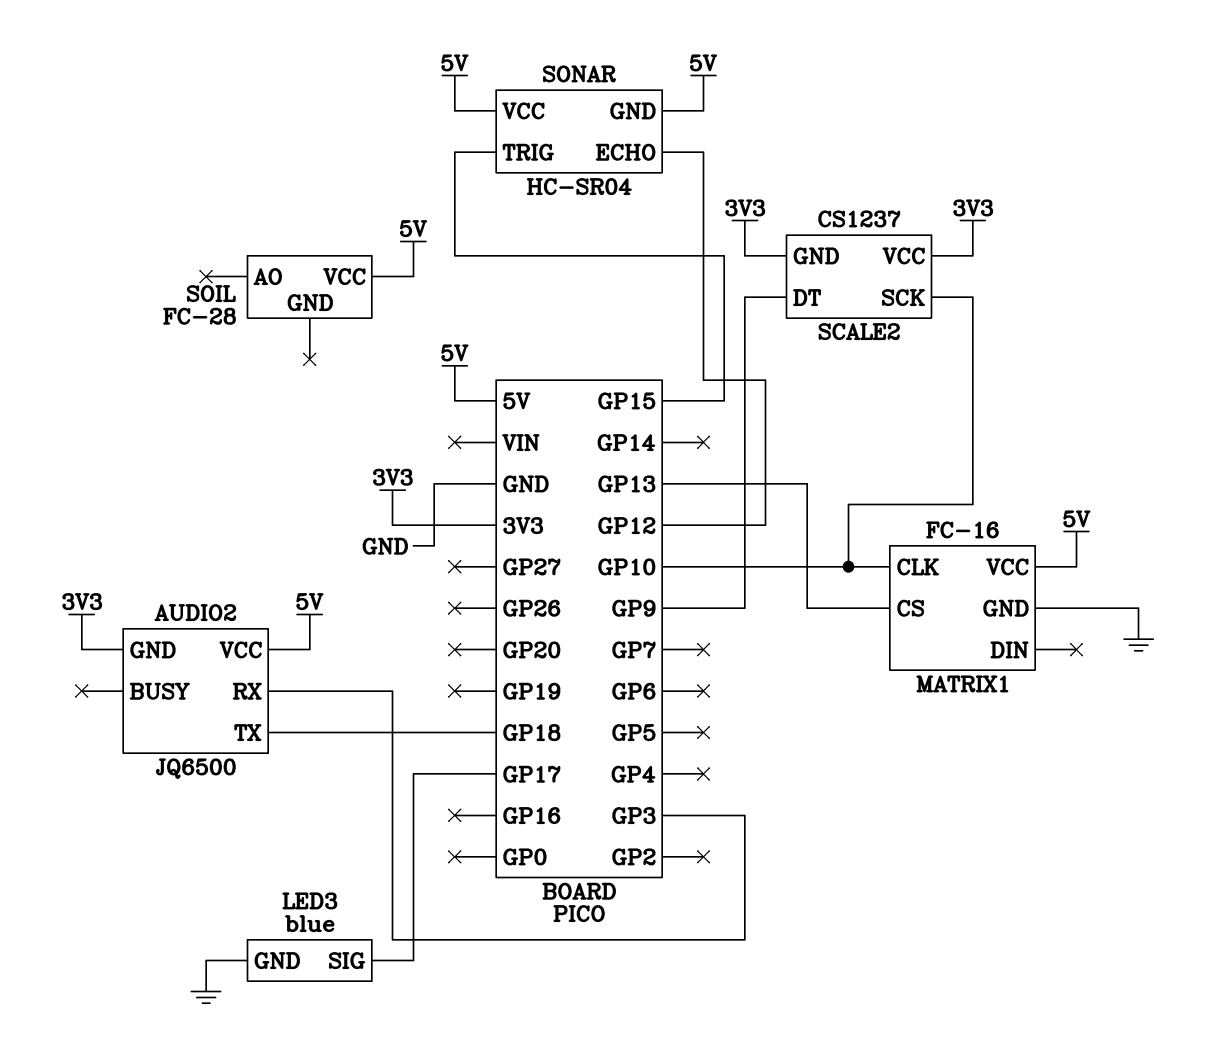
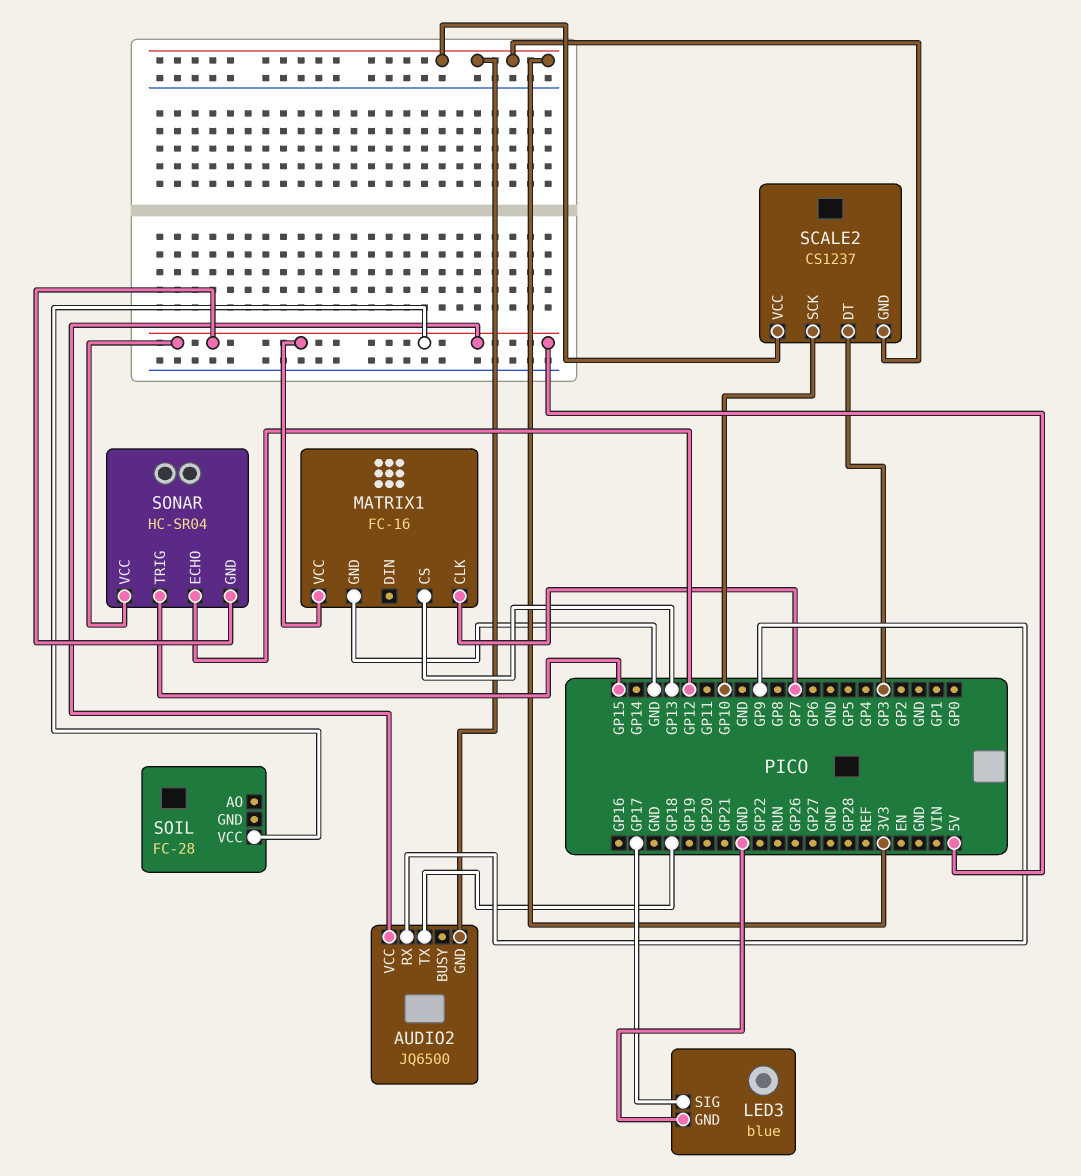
AUDIO2 pin RX: GP3 -> GP9
MATRIX1 pin CLK: GP10 -> GP7
SCALE2 pin DT: GP9 -> GP3

